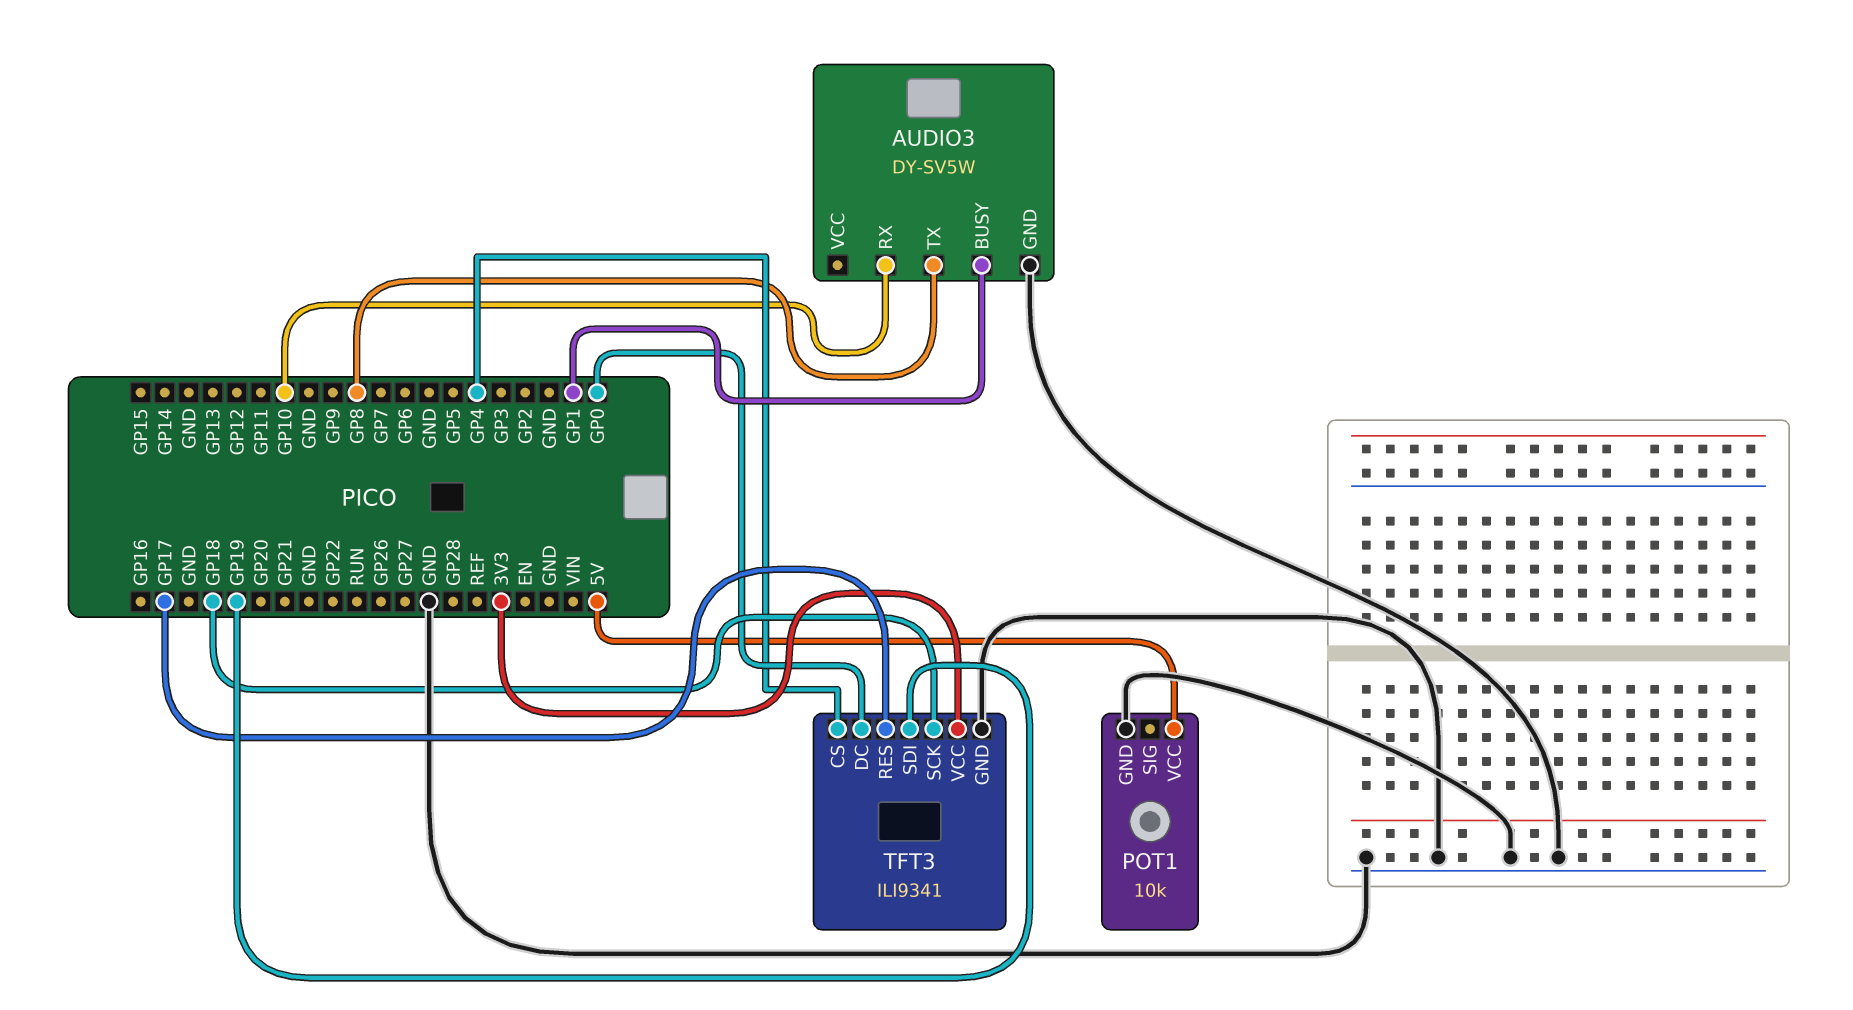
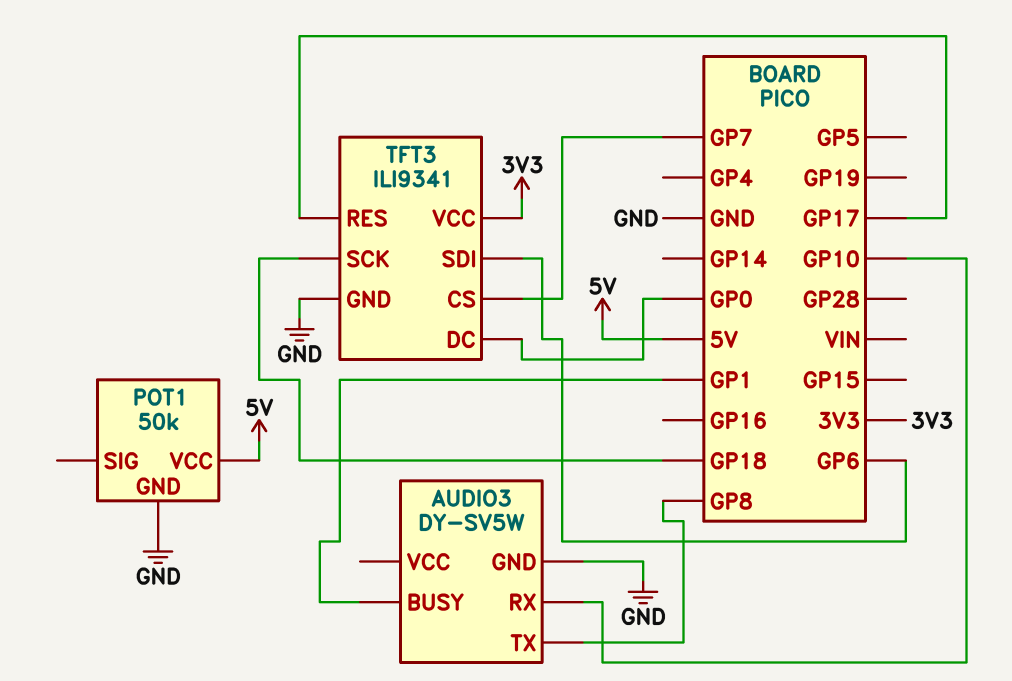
POT1: 10k -> 50k
TFT3 pin CS: GP4 -> GP7
TFT3 pin SDI: GP19 -> GP6

